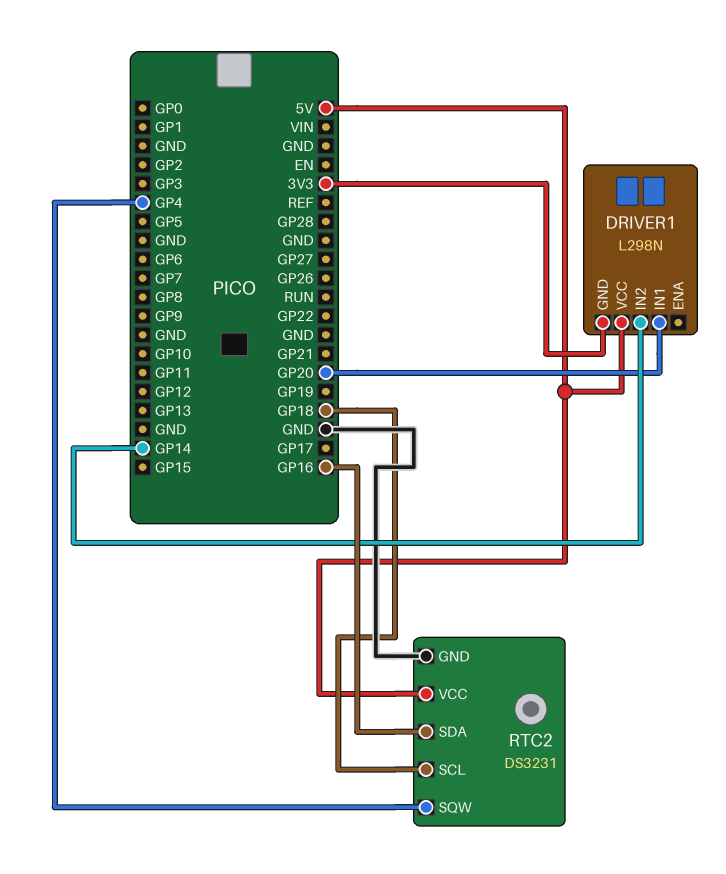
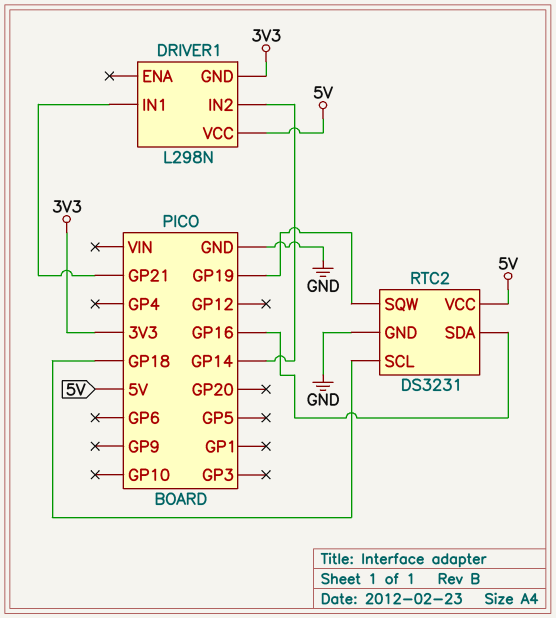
DRIVER1 pin IN1: GP20 -> GP21
RTC2 pin SQW: GP4 -> GP19

